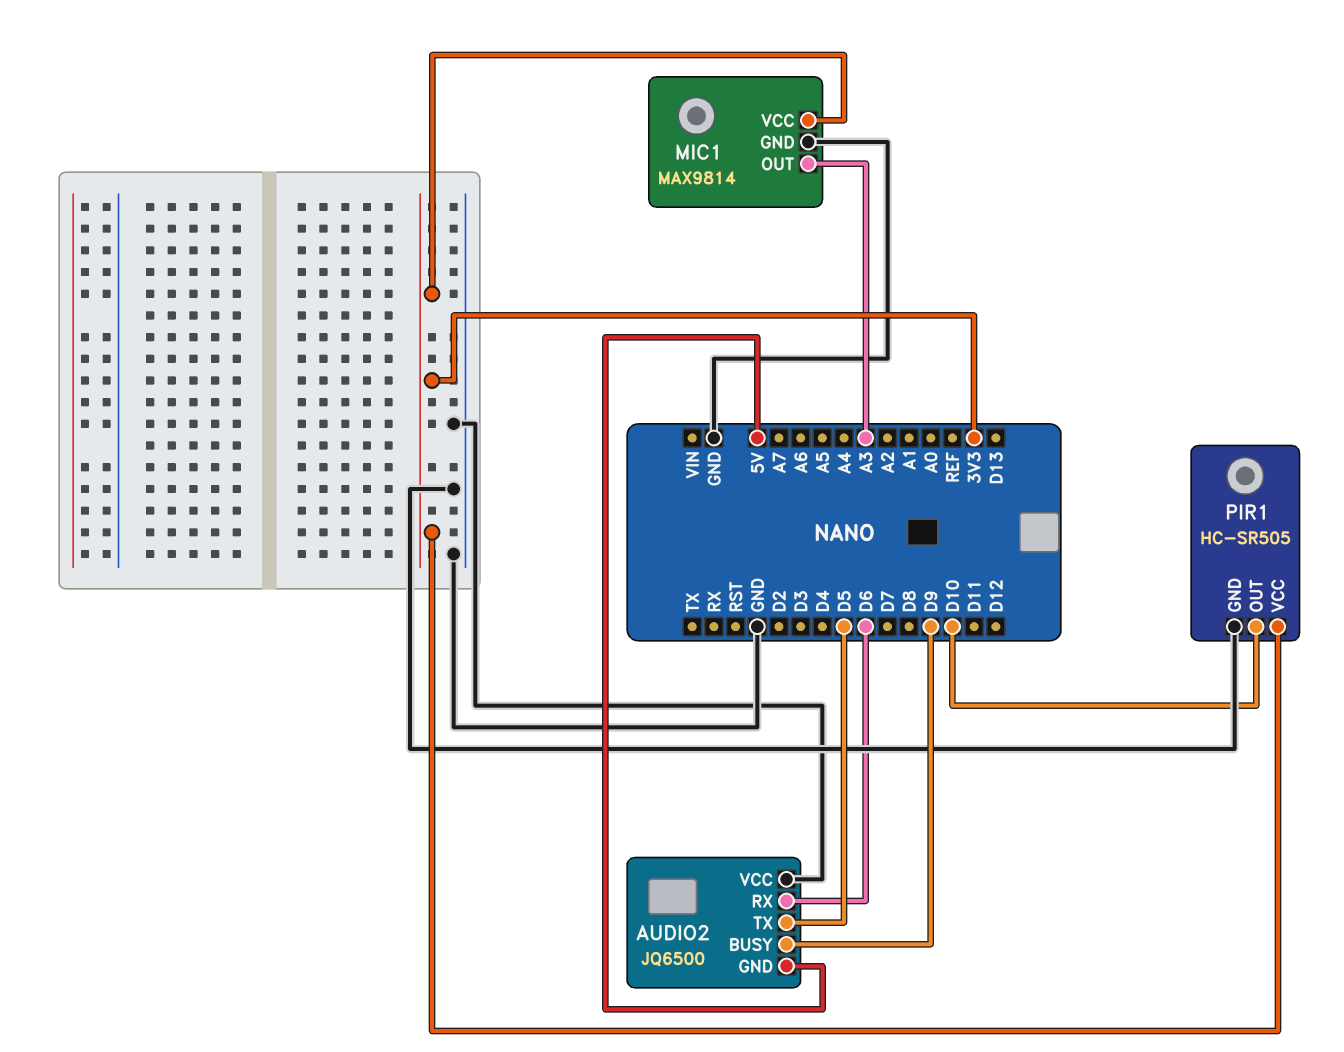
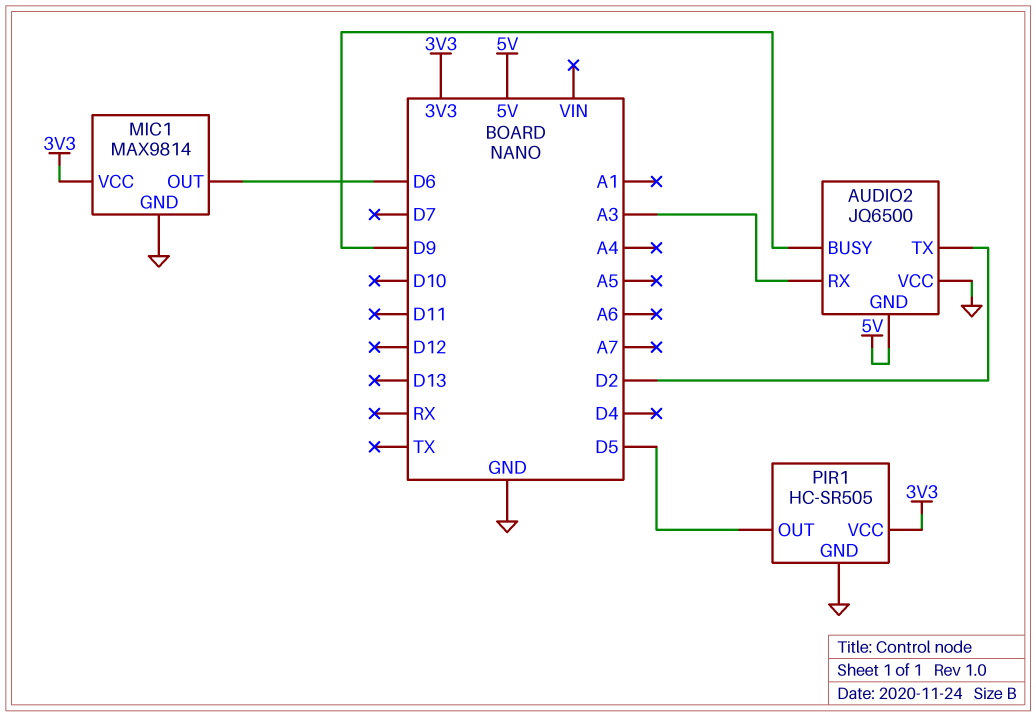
AUDIO2 pin RX: D6 -> A3
AUDIO2 pin TX: D5 -> D2
MIC1 pin OUT: A3 -> D6
PIR1 pin OUT: D10 -> D5

